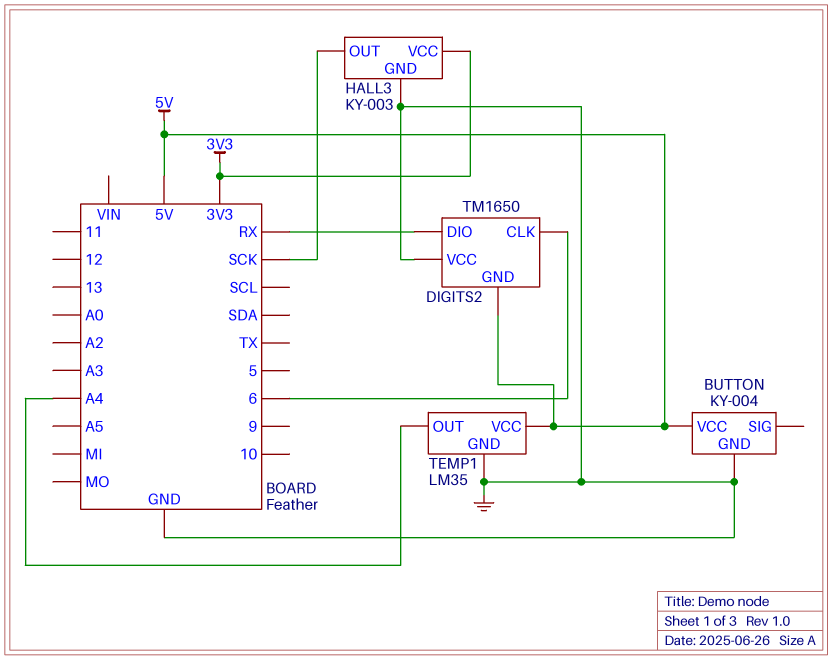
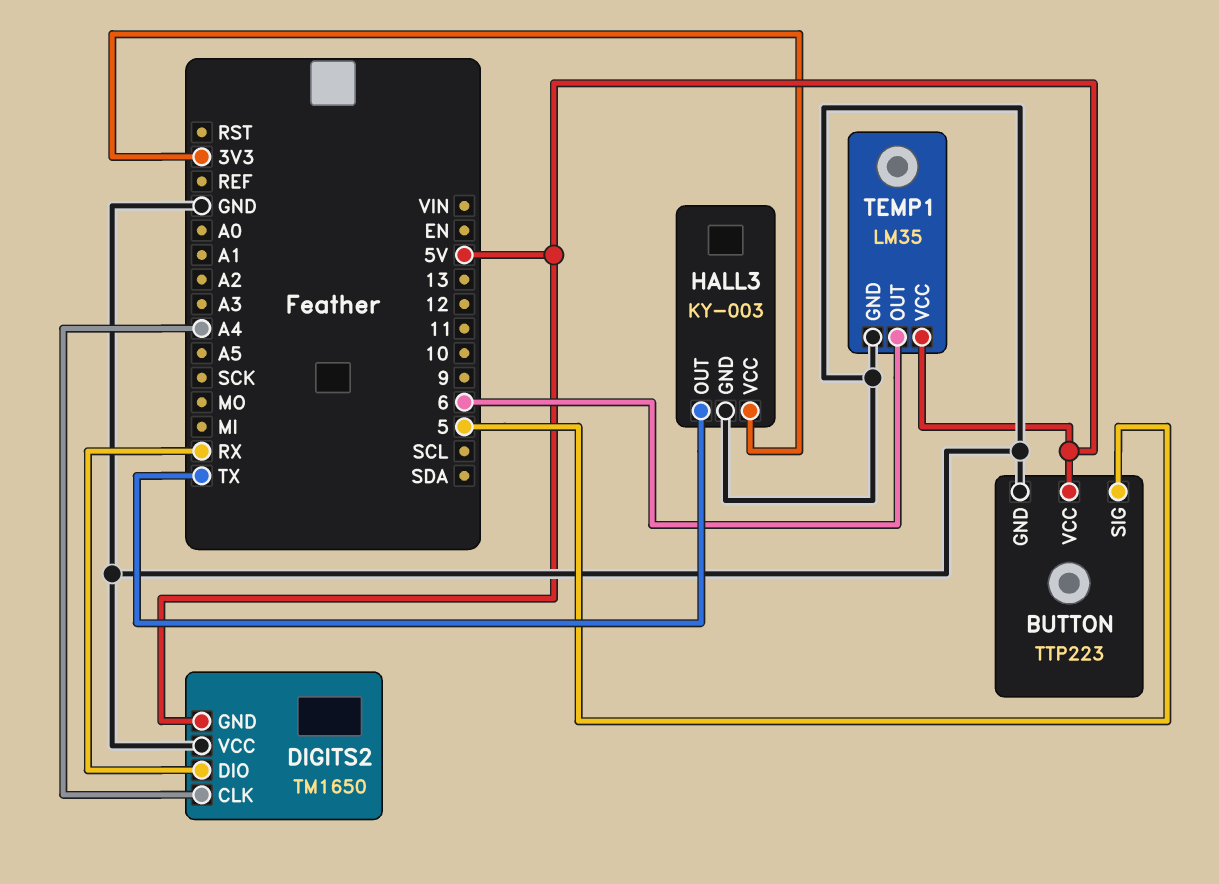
BUTTON: KY-004 -> TTP223
BUTTON pin SIG: none -> 5
DIGITS2 pin CLK: 6 -> A4
HALL3 pin OUT: SCK -> TX
TEMP1 pin OUT: A4 -> 6

